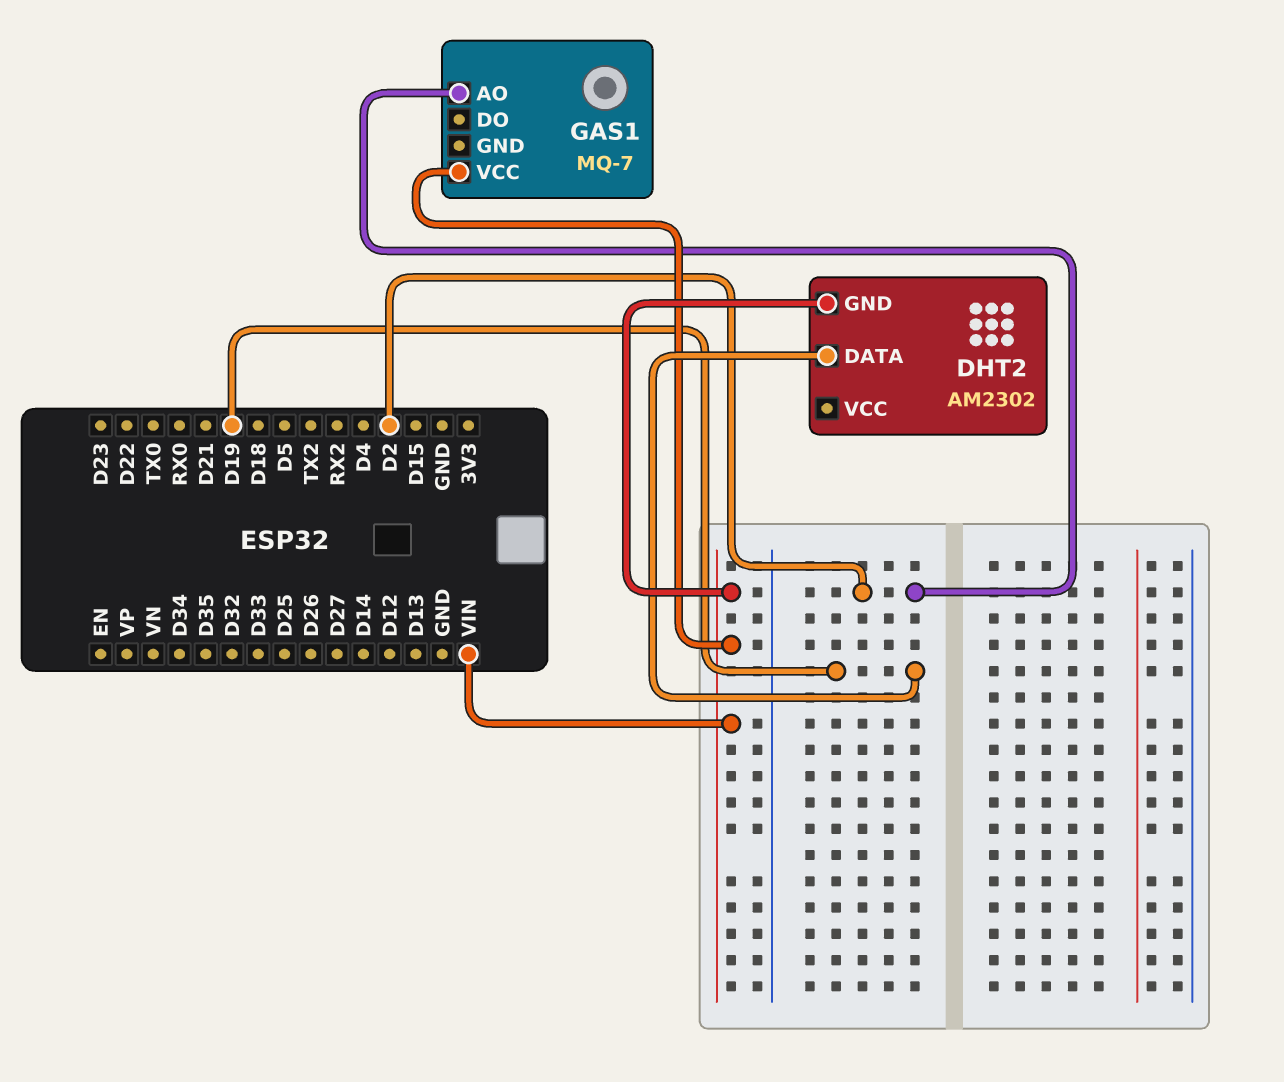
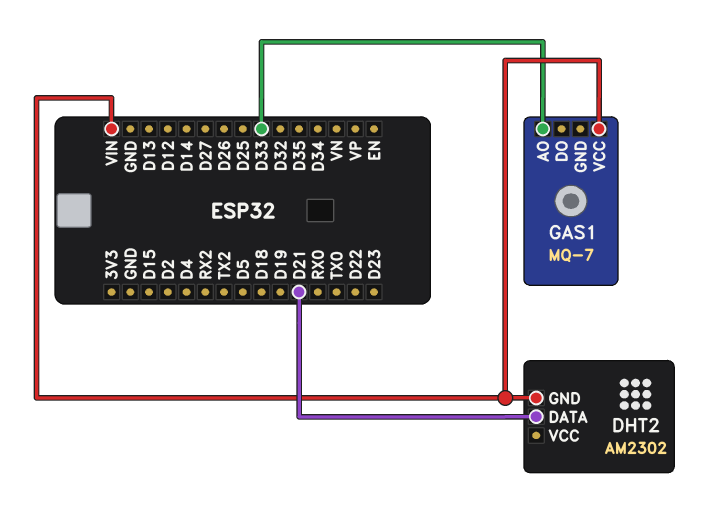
DHT2 pin DATA: D19 -> D21
GAS1 pin AO: D2 -> D33

